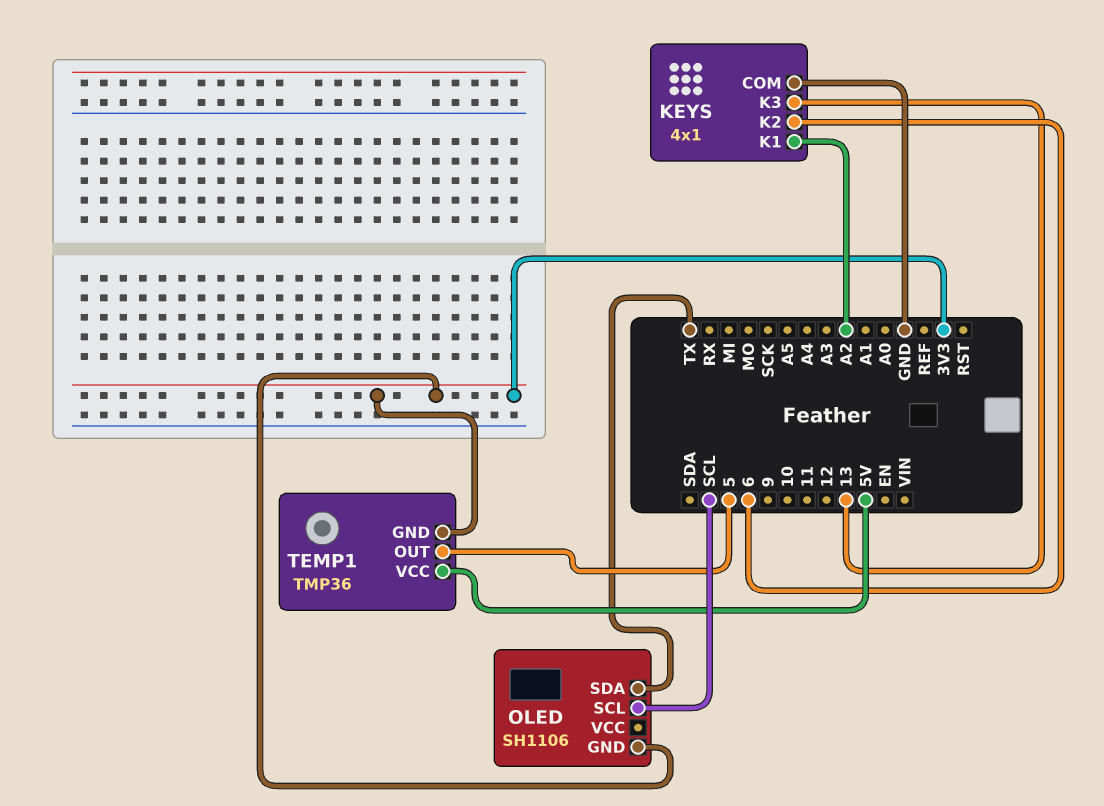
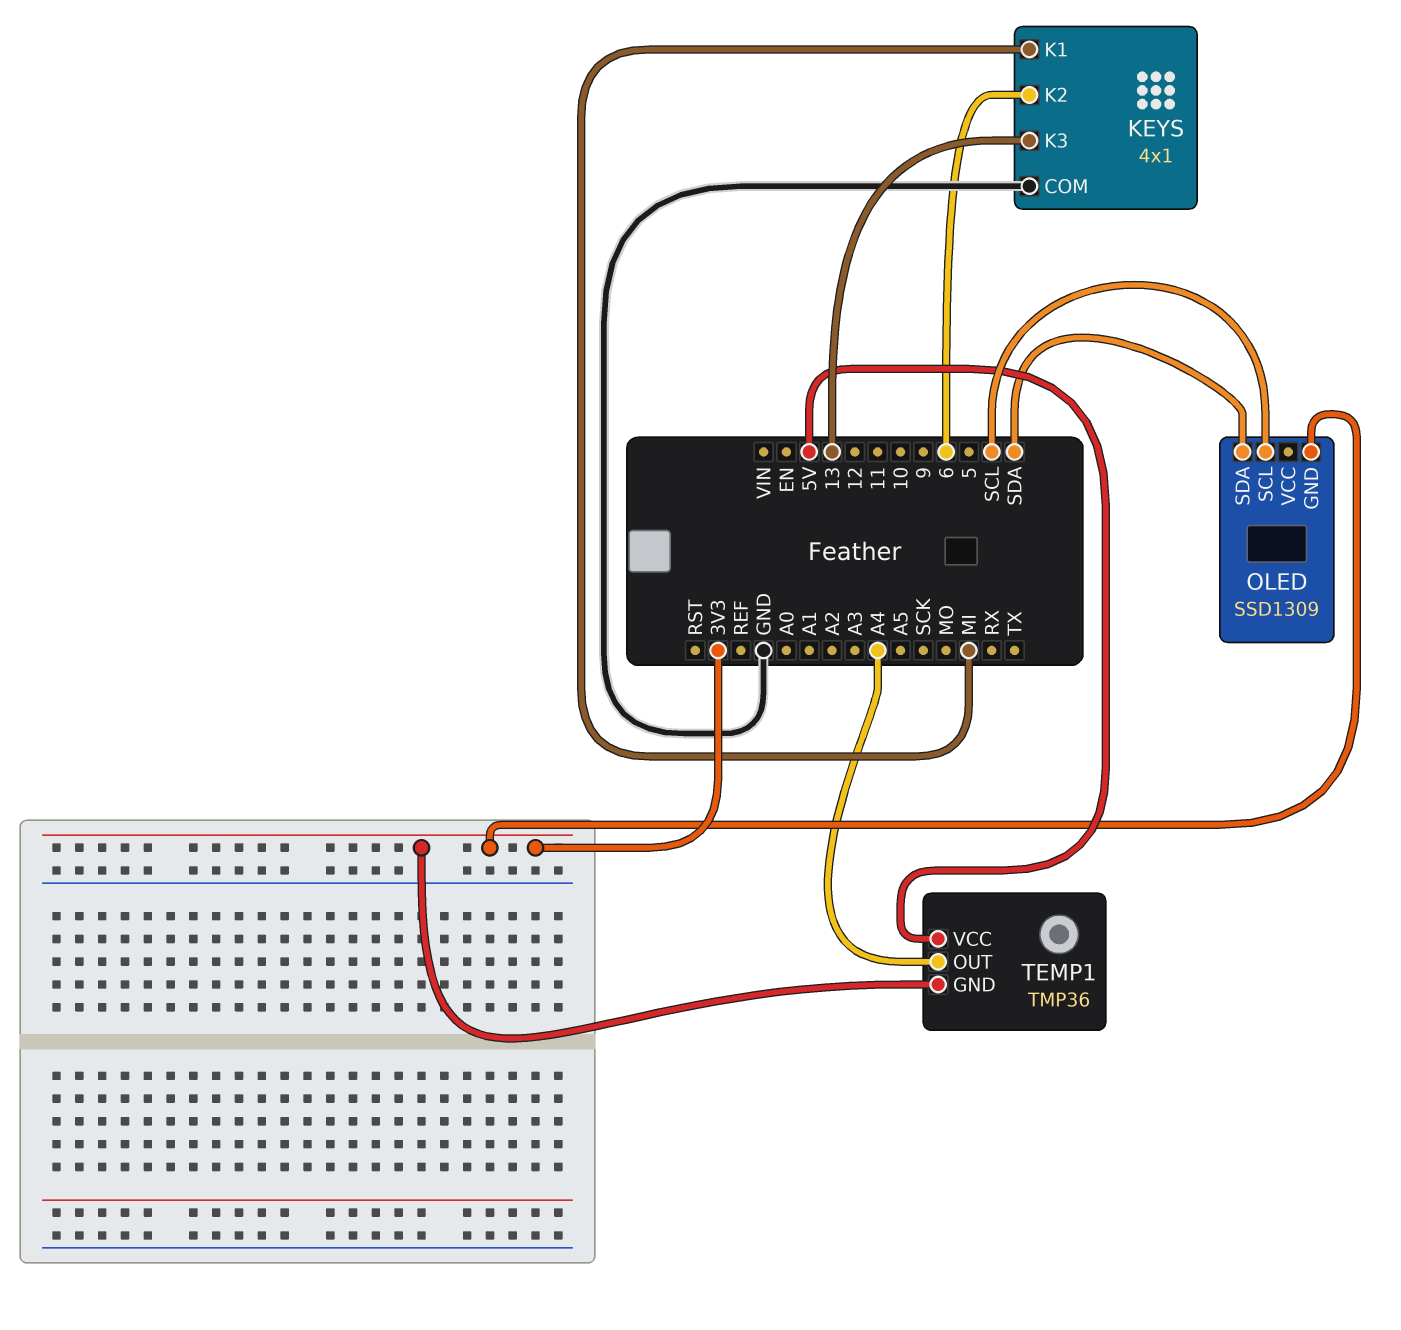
KEYS pin K1: A2 -> MI
OLED: SH1106 -> SSD1309
OLED pin SDA: TX -> SDA
TEMP1 pin OUT: 5 -> A4

